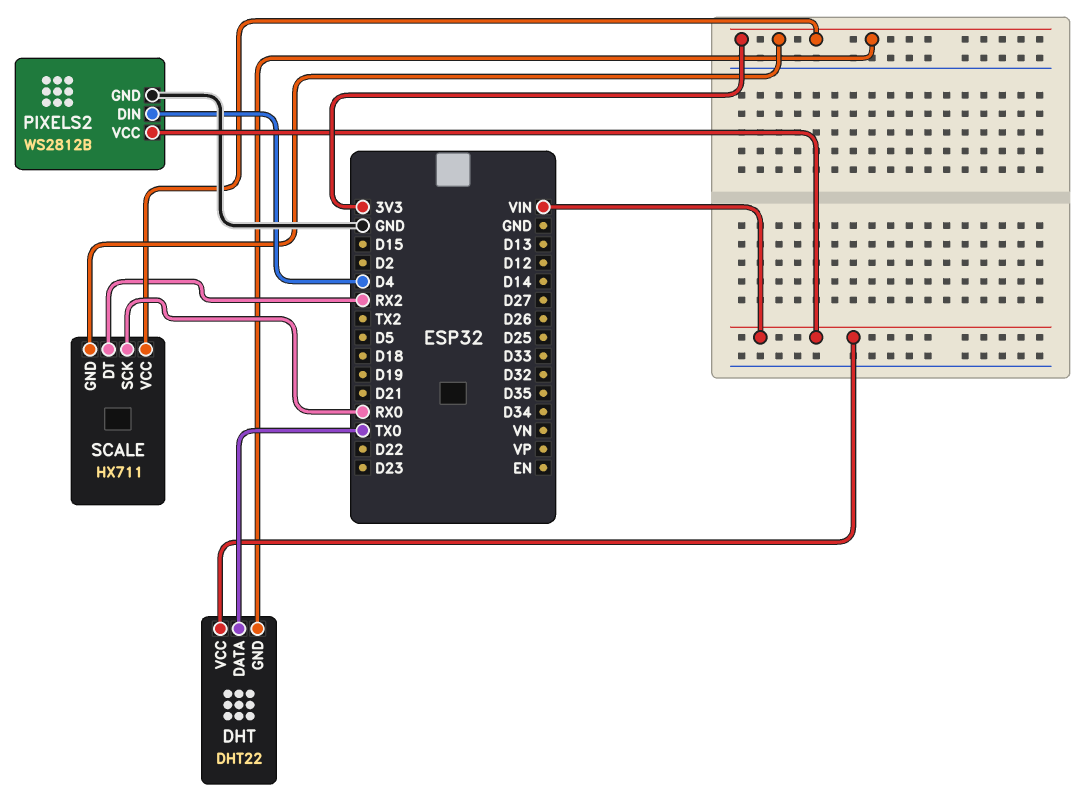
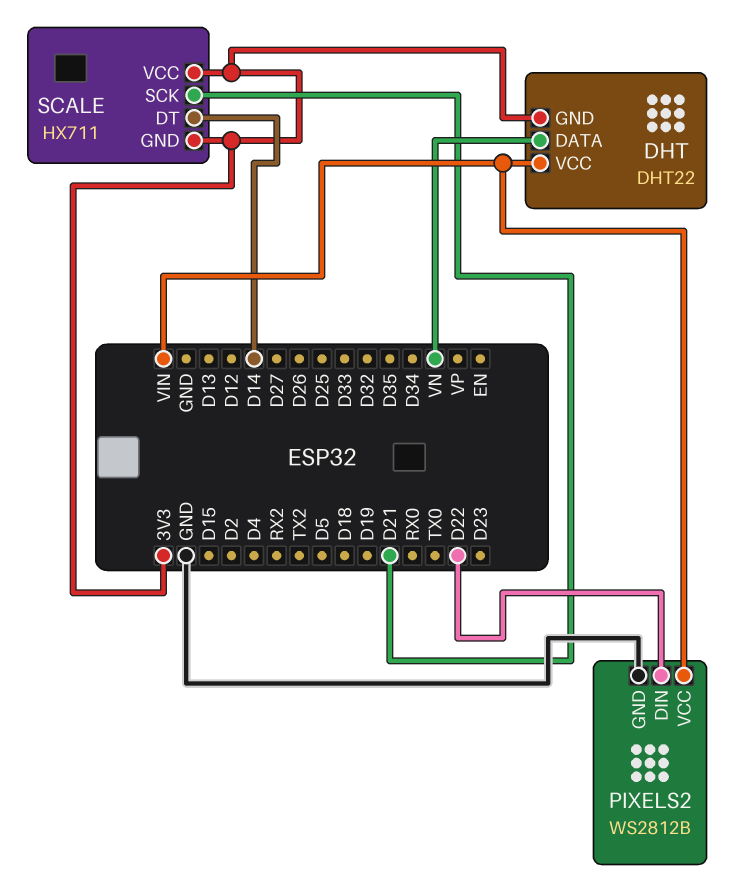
DHT pin DATA: TX0 -> VN
PIXELS2 pin DIN: D4 -> D22
SCALE pin DT: RX2 -> D14
SCALE pin SCK: RX0 -> D21

